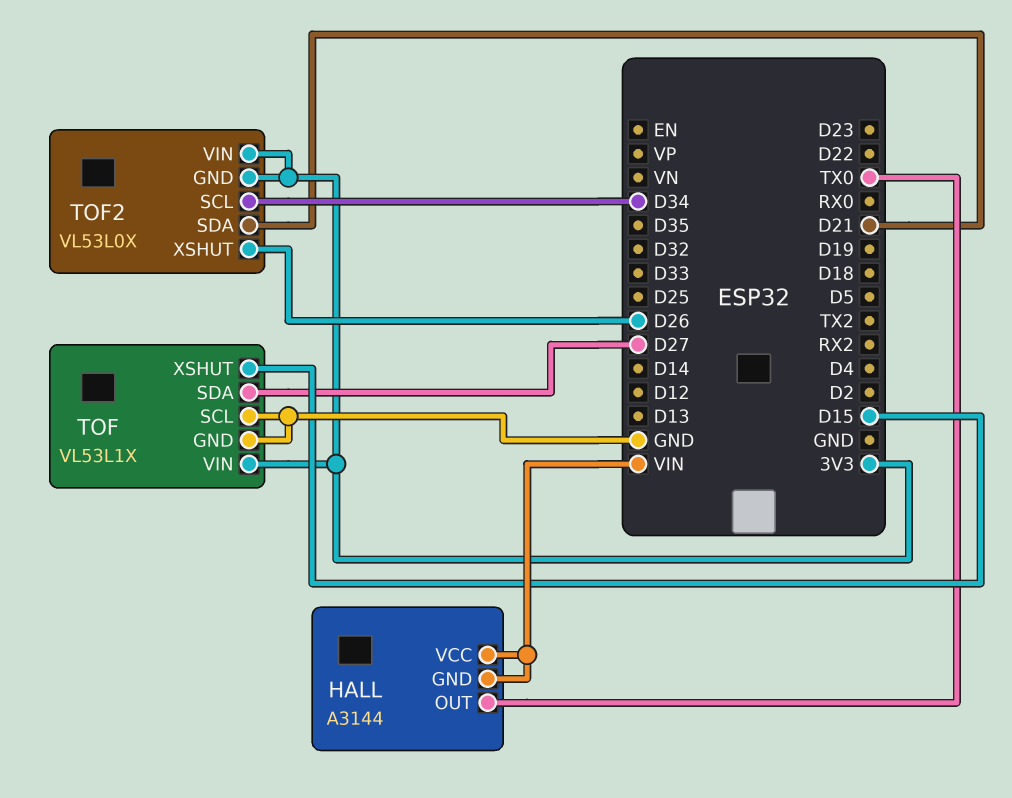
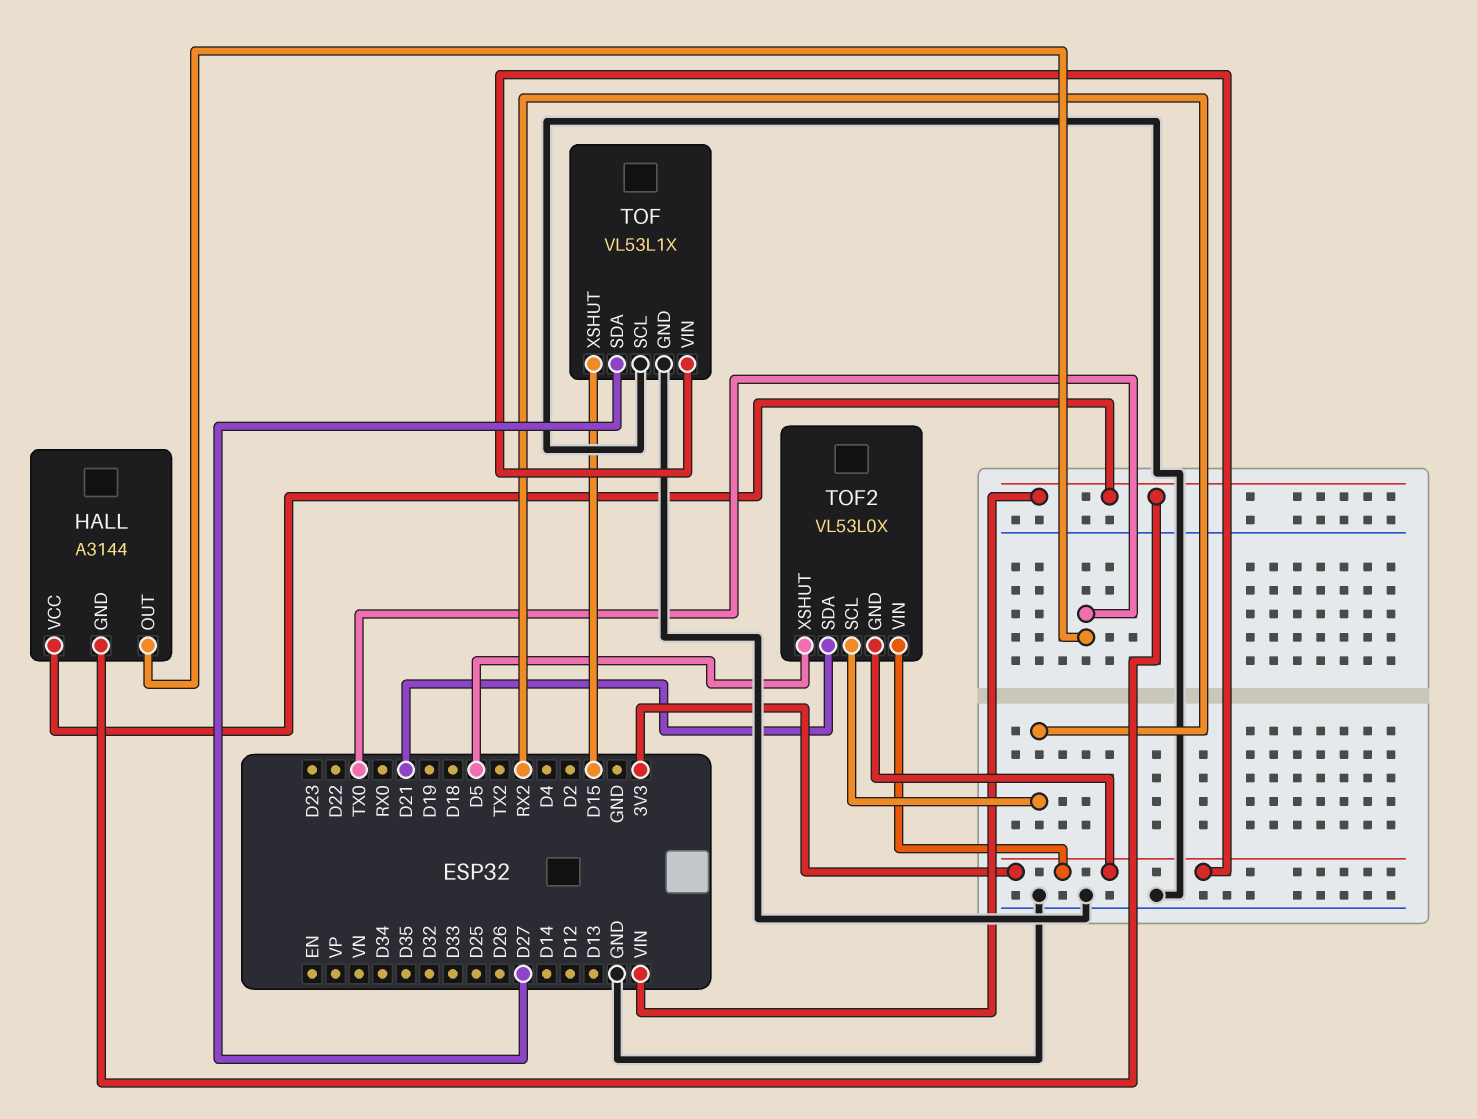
TOF2 pin SCL: D34 -> RX2
TOF2 pin XSHUT: D26 -> D5

